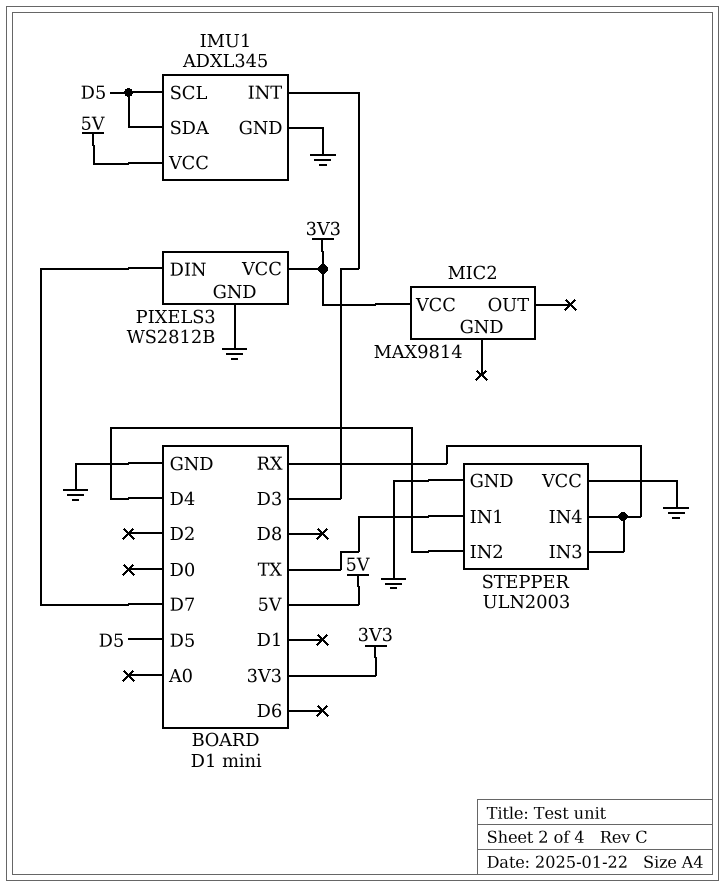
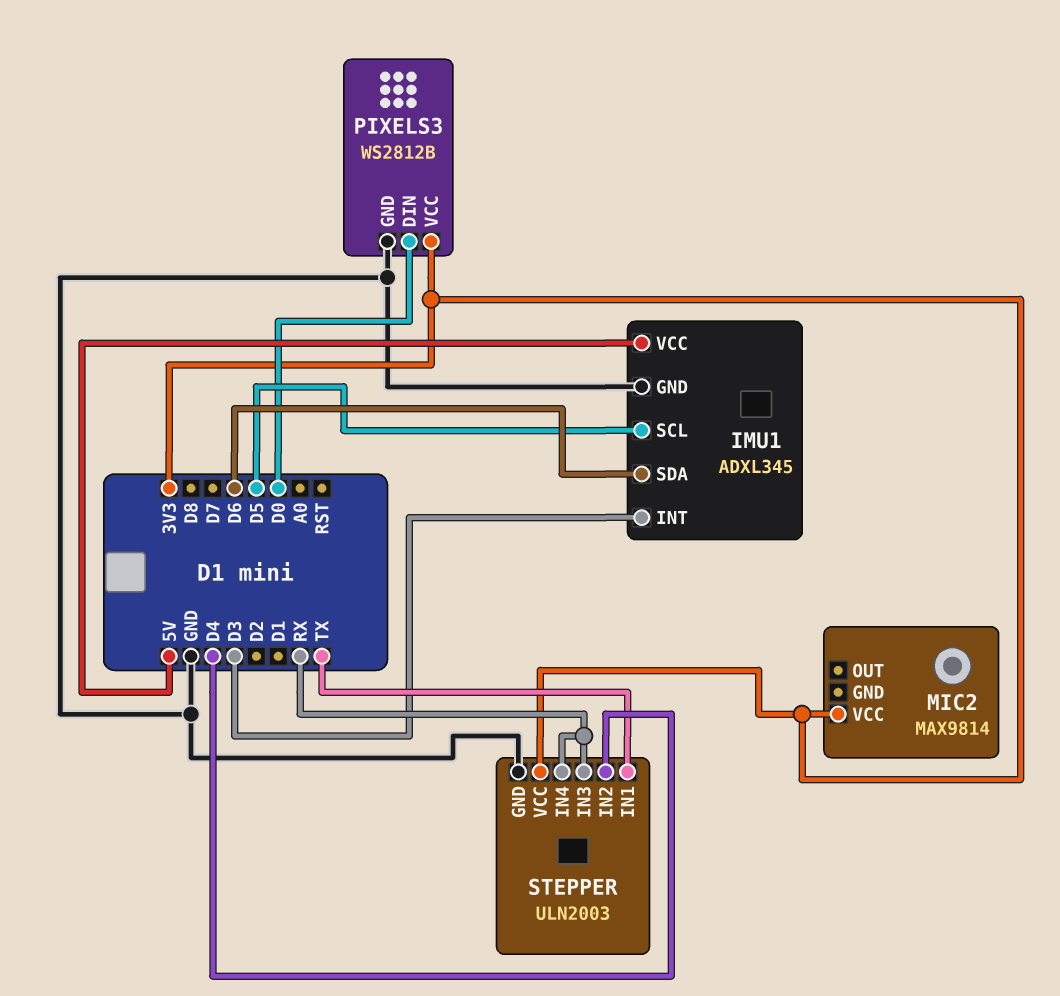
IMU1 pin SDA: D5 -> D6
PIXELS3 pin DIN: D7 -> D0
STEPPER pin VCC: GND -> 3V3

